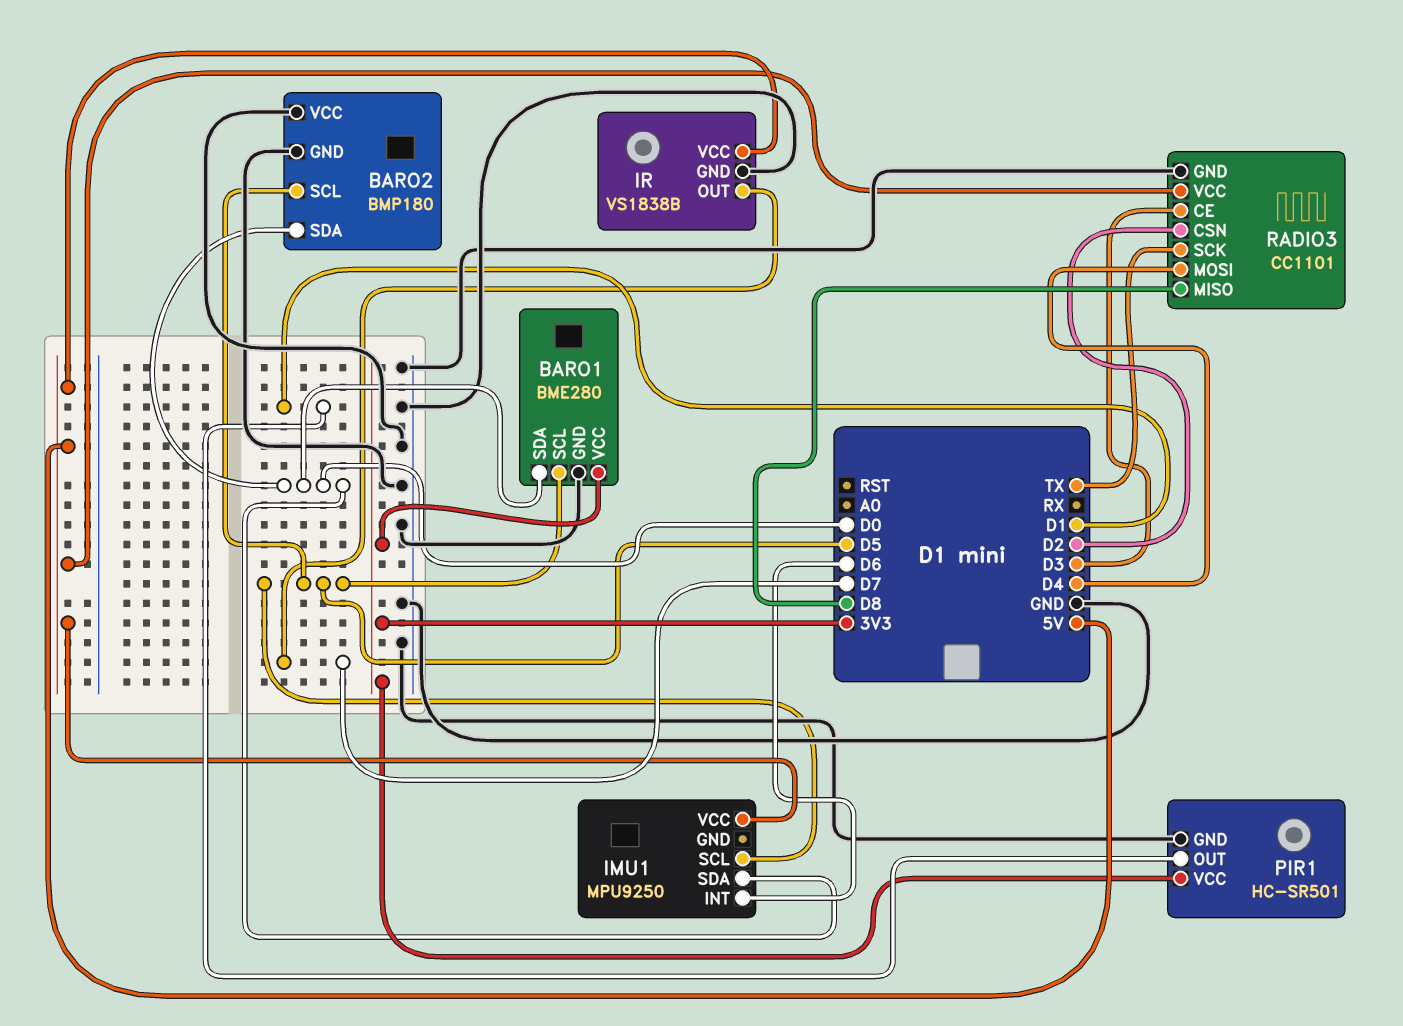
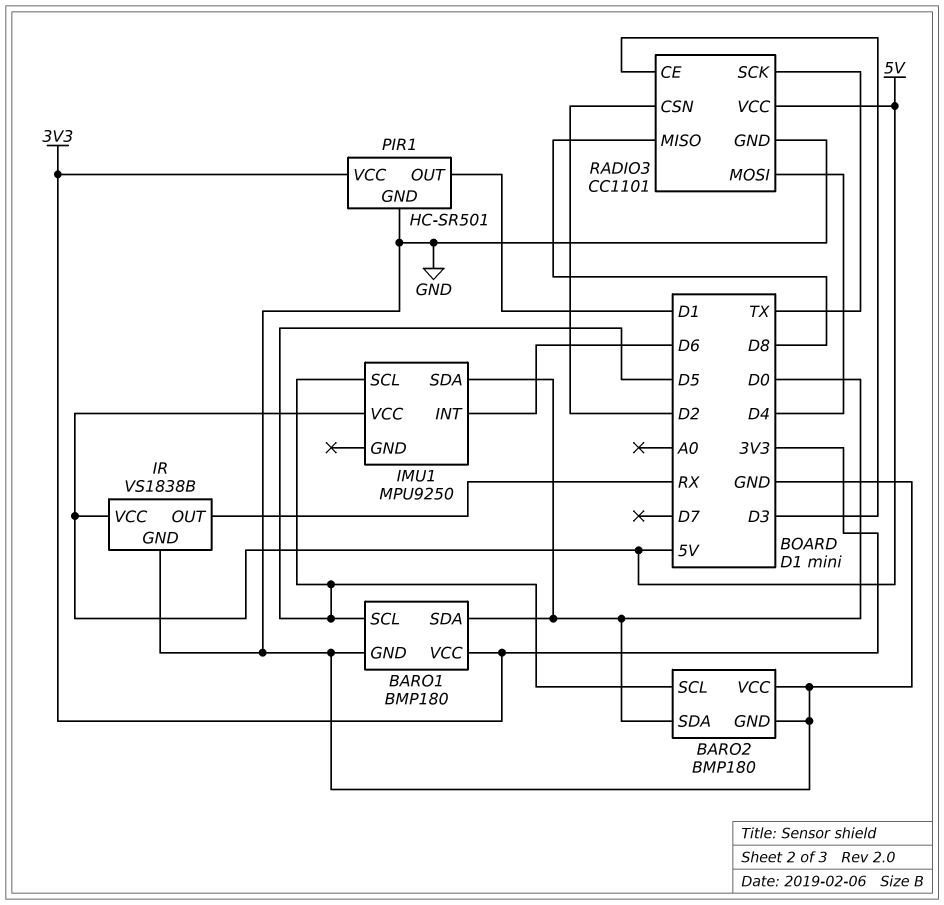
BARO1: BME280 -> BMP180
IR pin OUT: D7 -> RX

